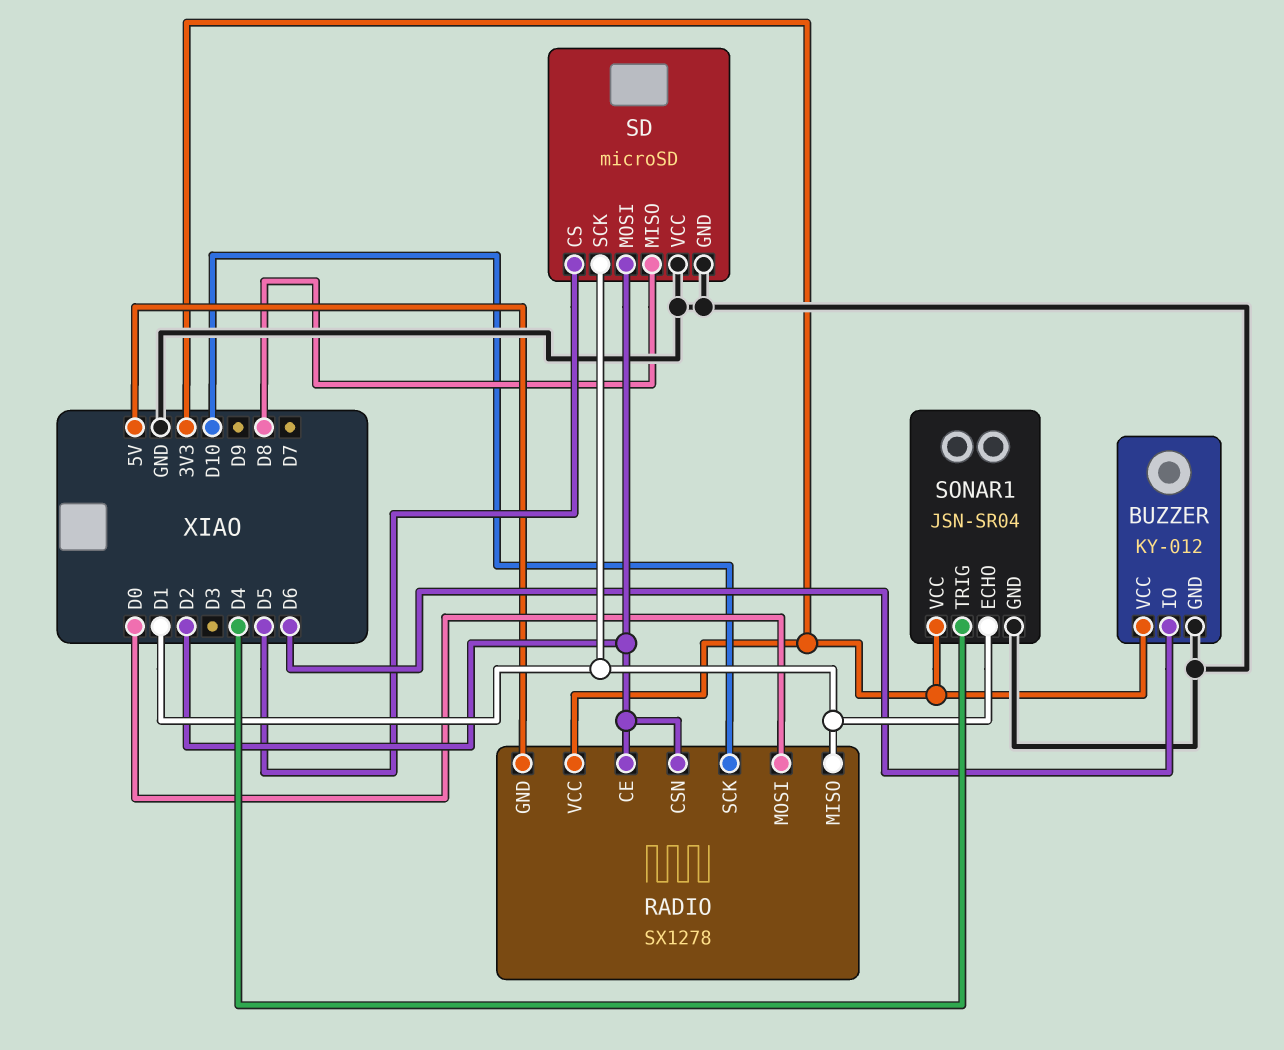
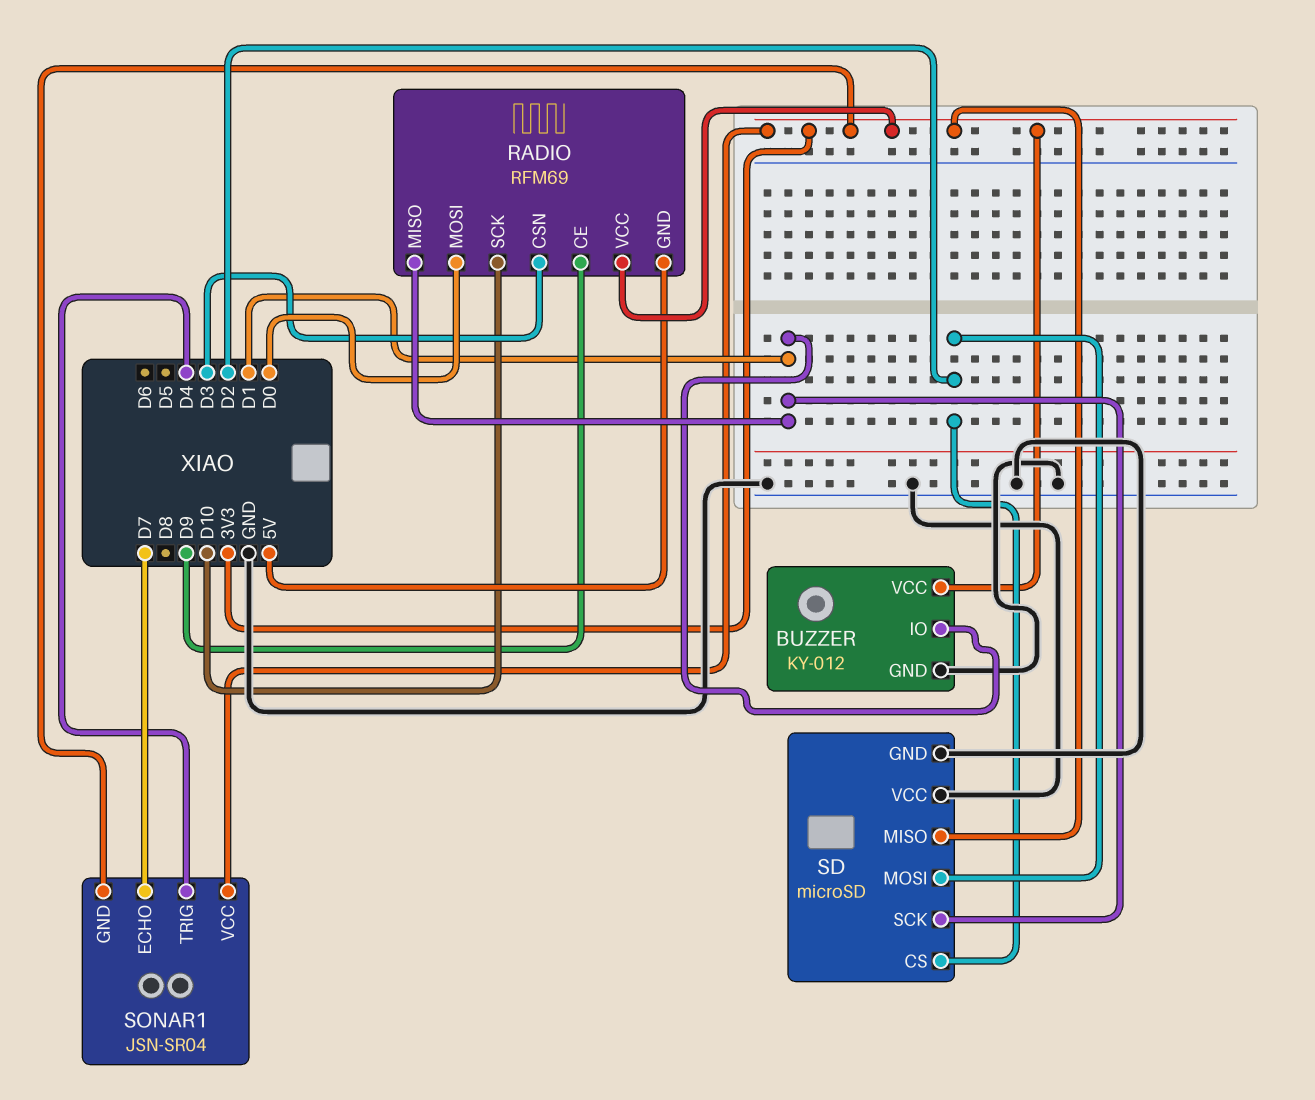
BUZZER pin IO: D6 -> D1
RADIO: SX1278 -> RFM69
RADIO pin CE: D2 -> D9
RADIO pin CSN: D2 -> D3
SD pin CS: D5 -> D2
SD pin MISO: D8 -> 3V3
SONAR1 pin ECHO: D1 -> D7
SONAR1 pin GND: GND -> 3V3

